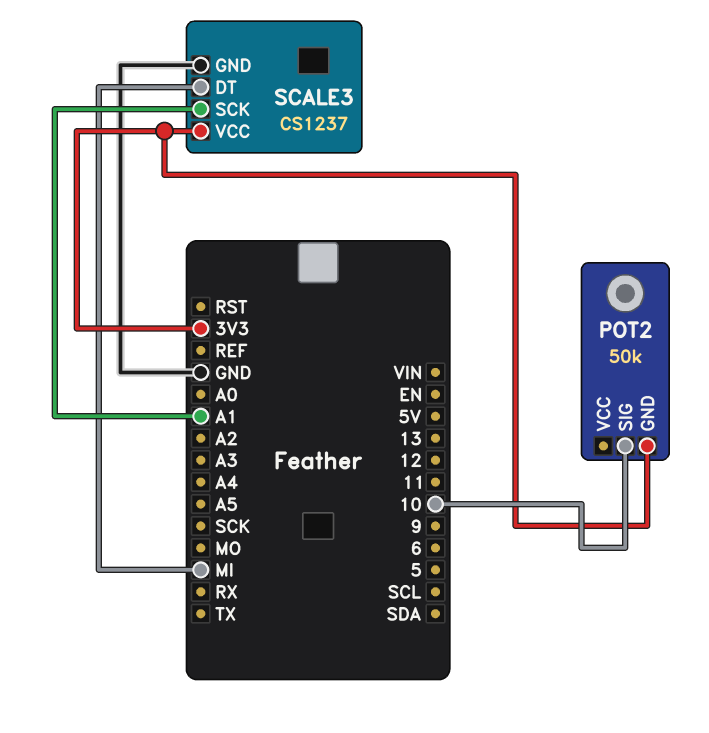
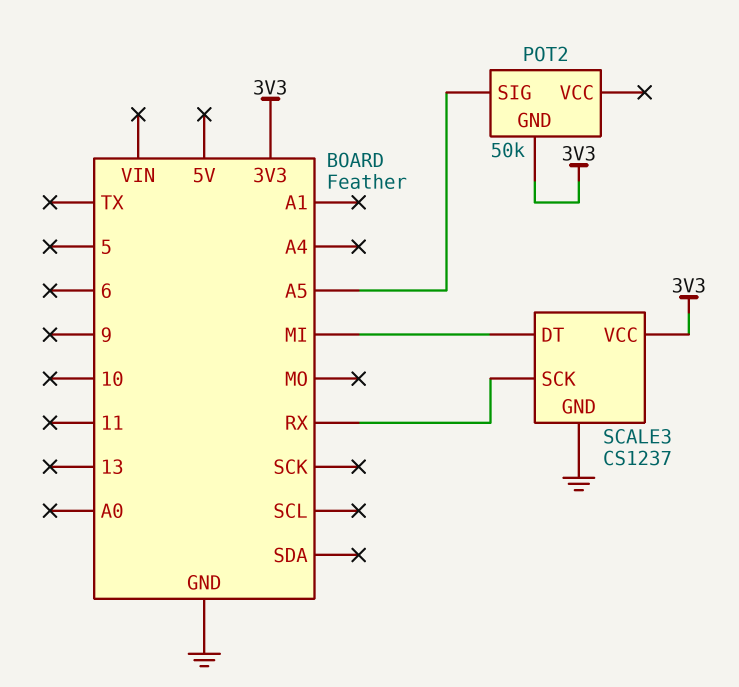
POT2 pin SIG: 10 -> A5
SCALE3 pin SCK: A1 -> RX

